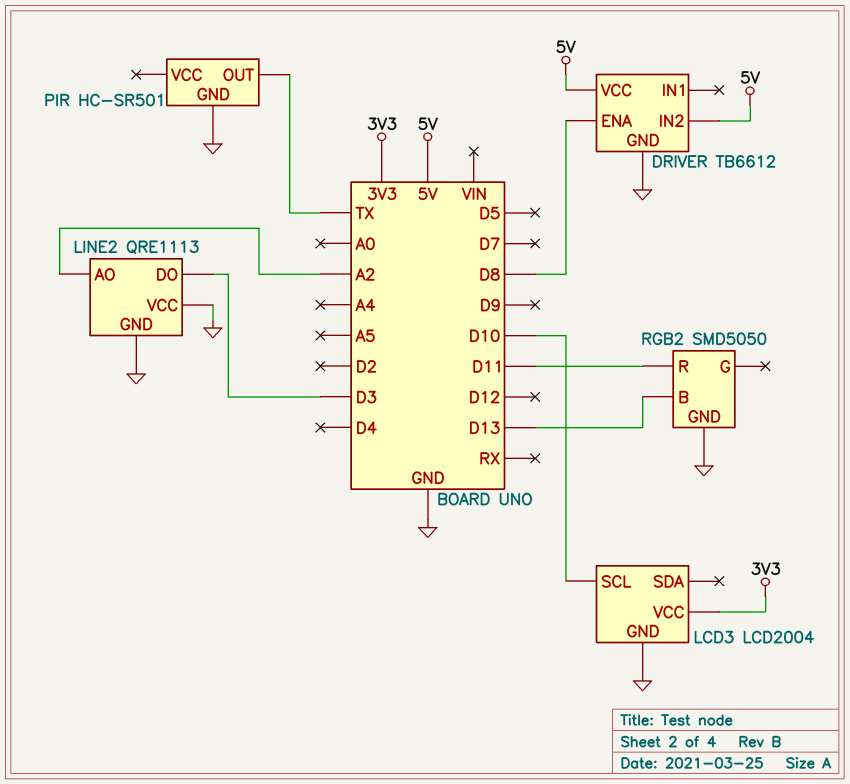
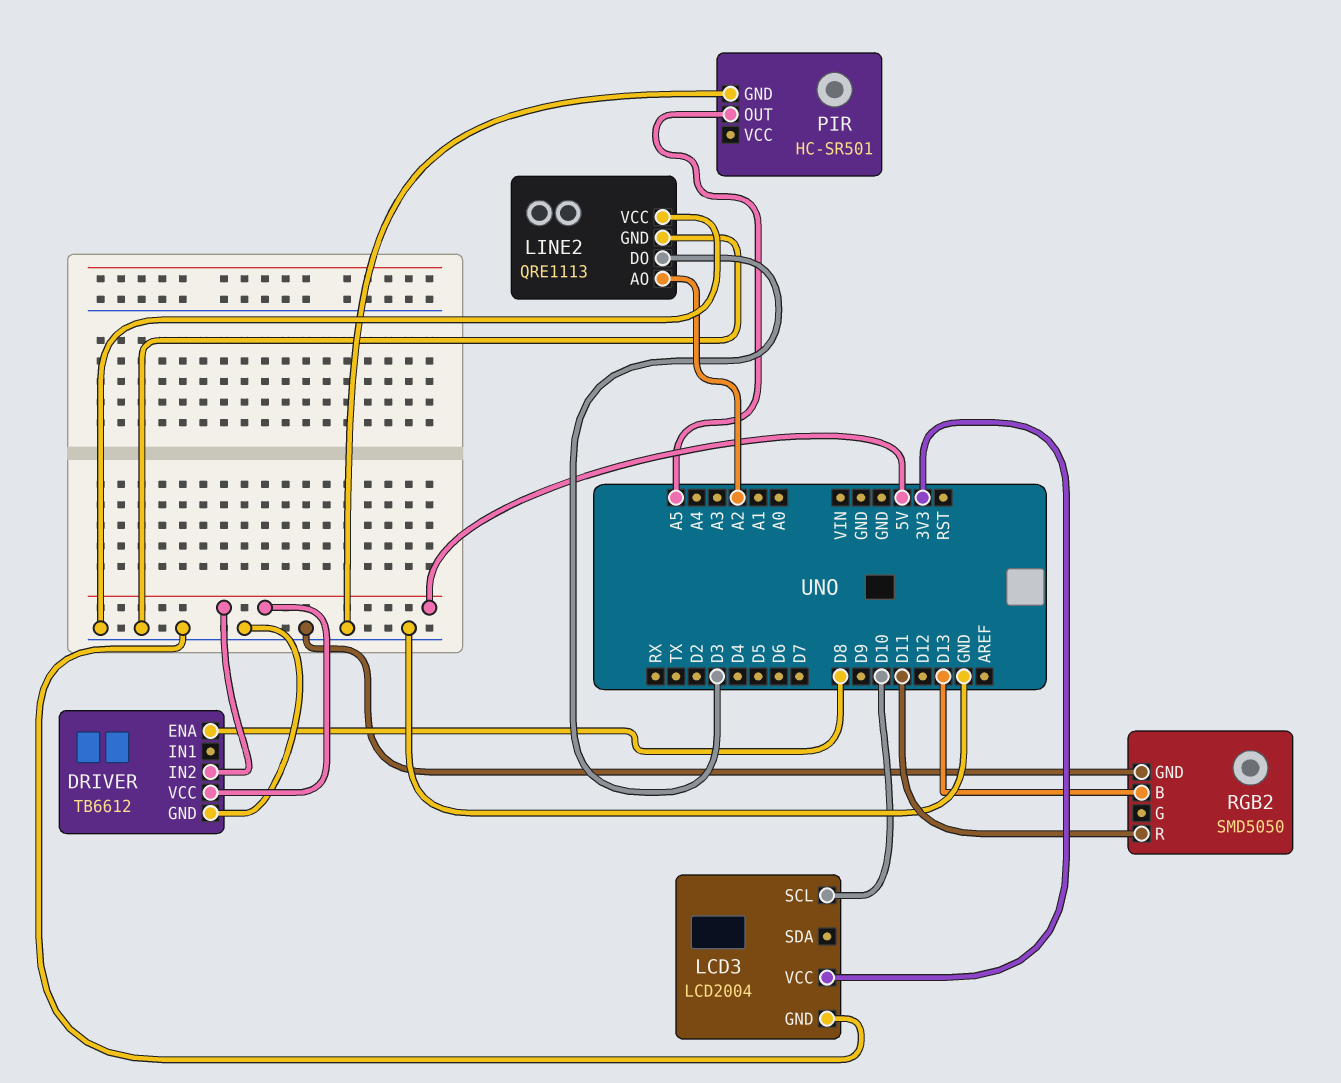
PIR pin OUT: TX -> A5

